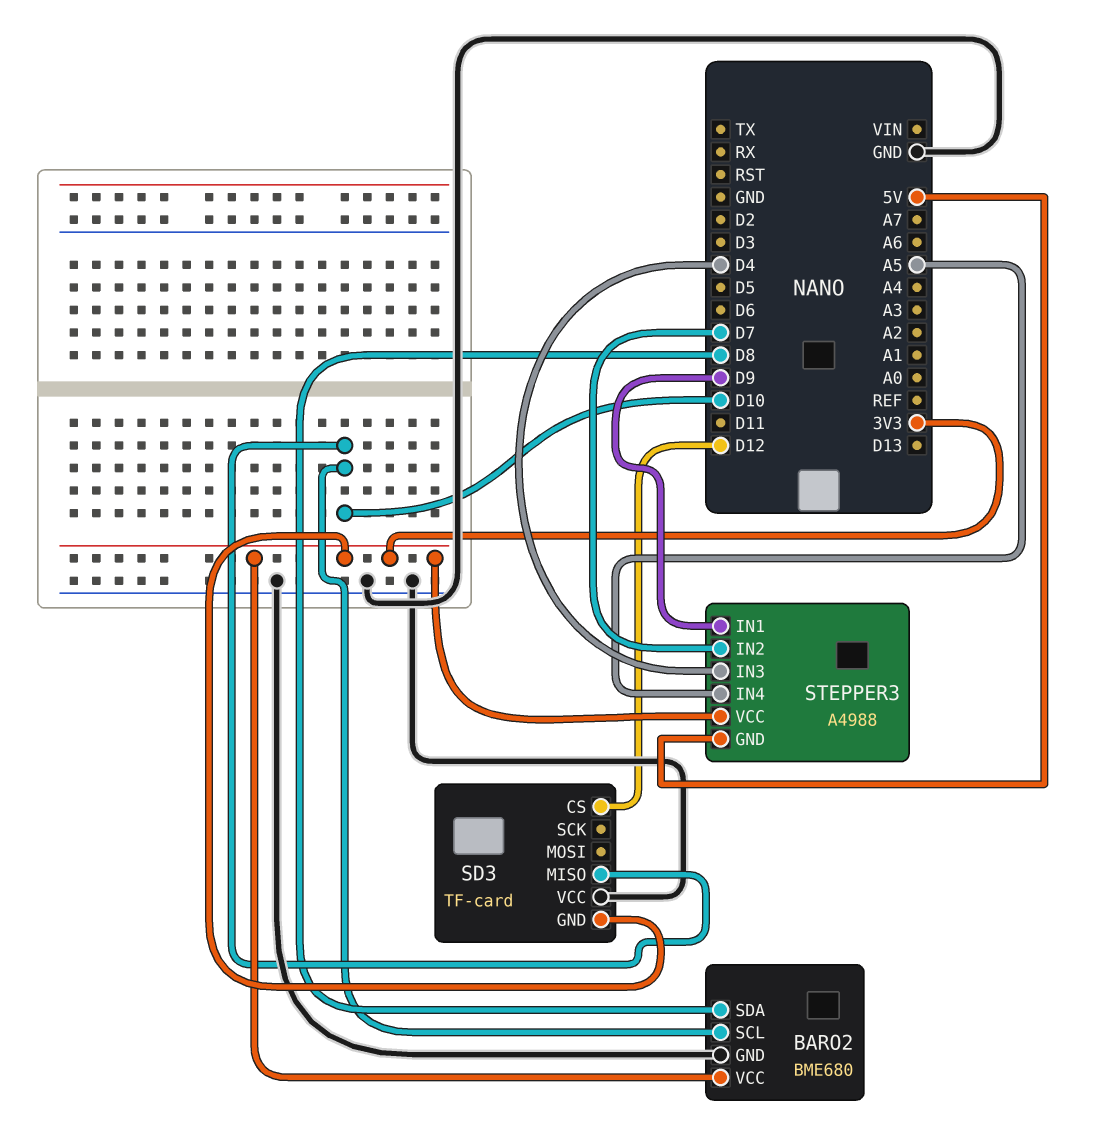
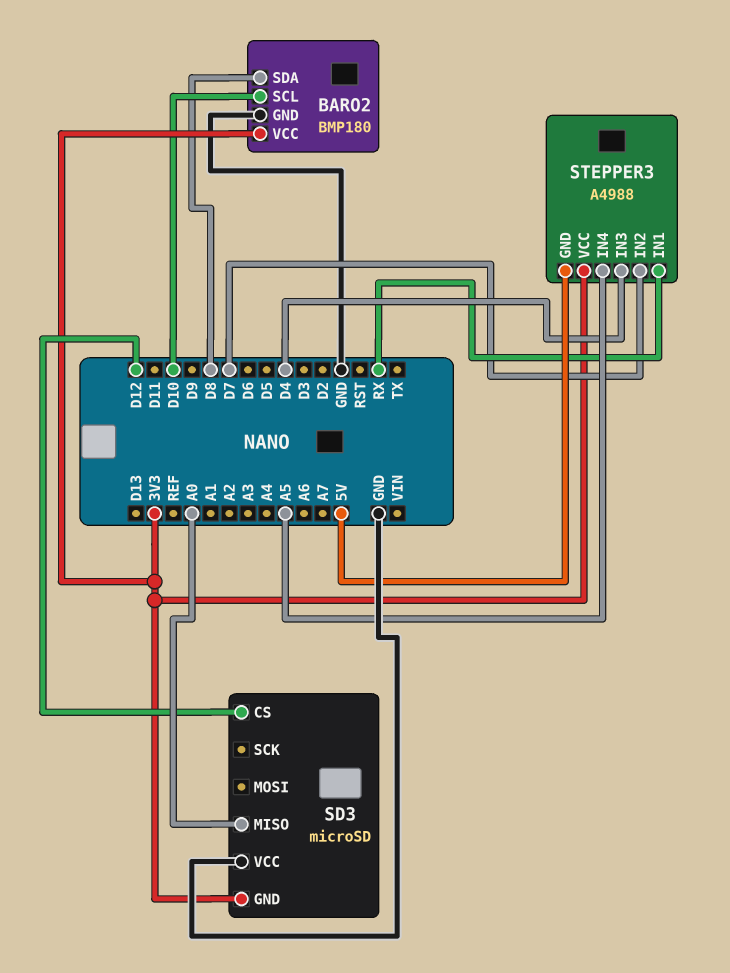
BARO2: BME680 -> BMP180
SD3: TF-card -> microSD
SD3 pin MISO: D10 -> A0
STEPPER3 pin IN1: D9 -> RX

